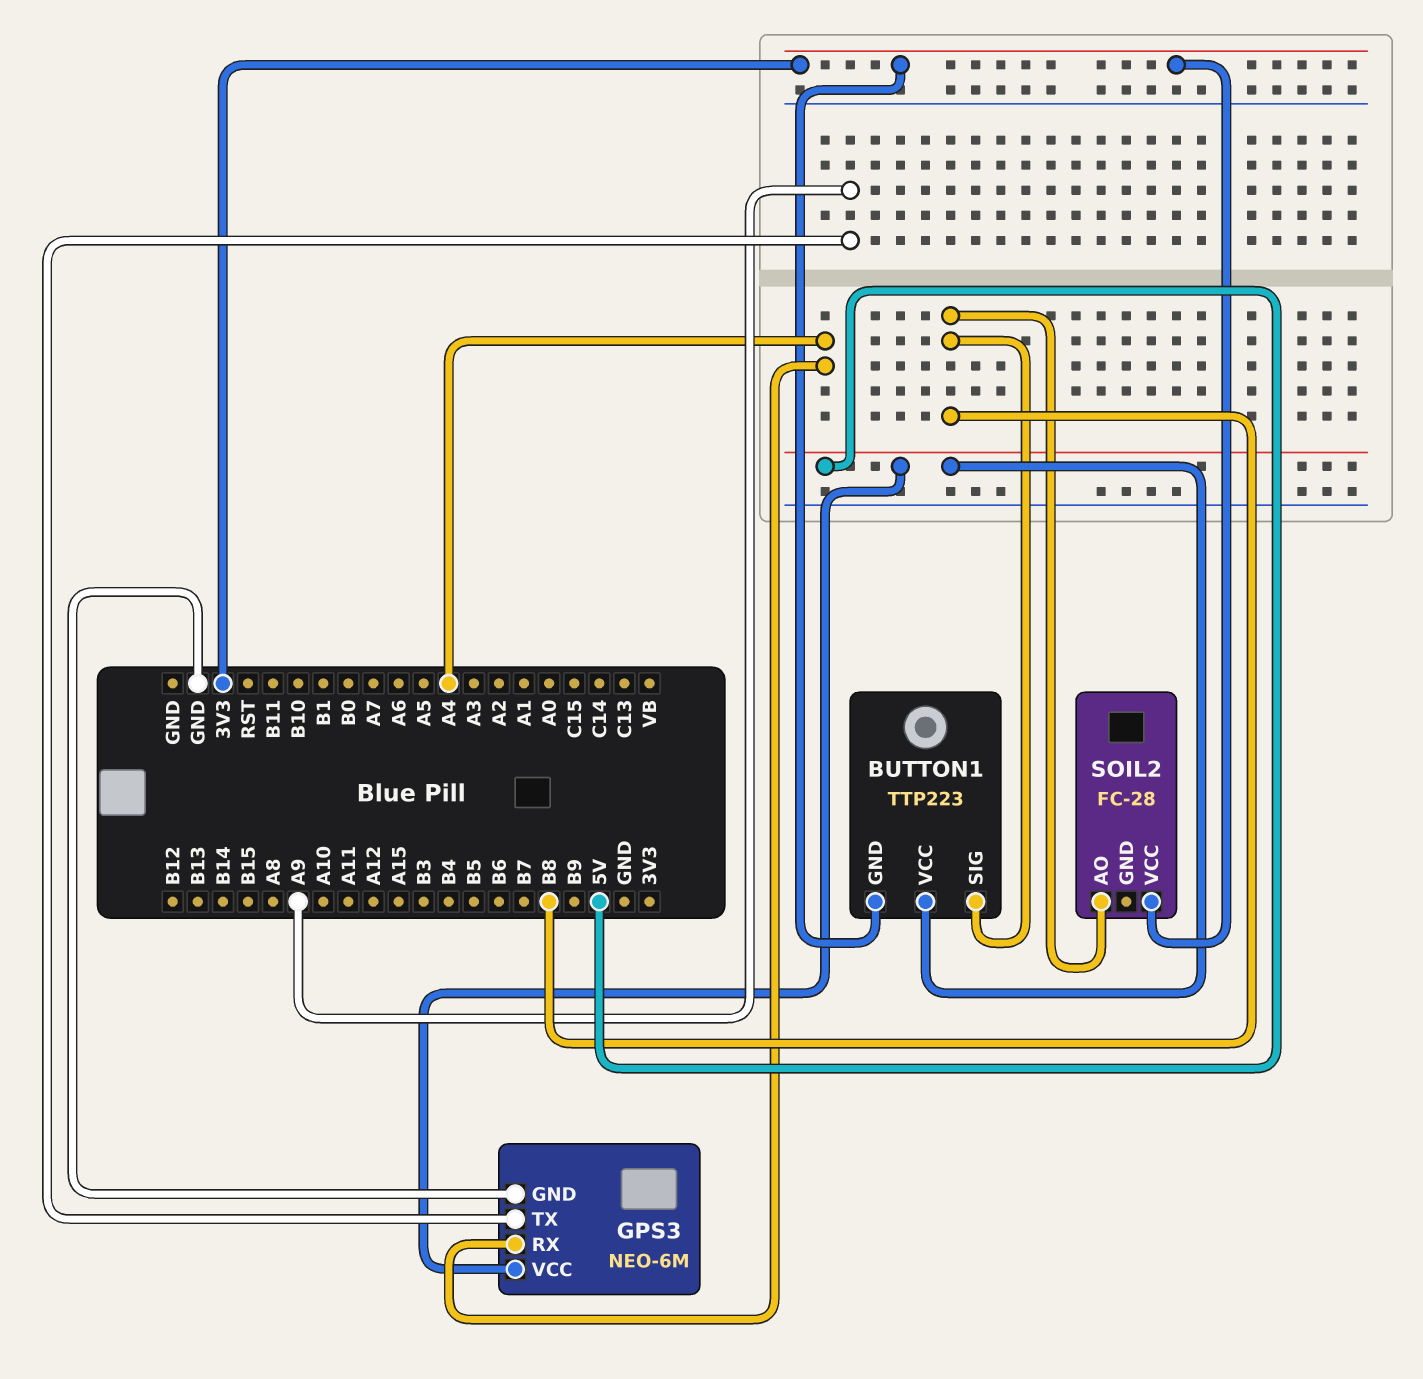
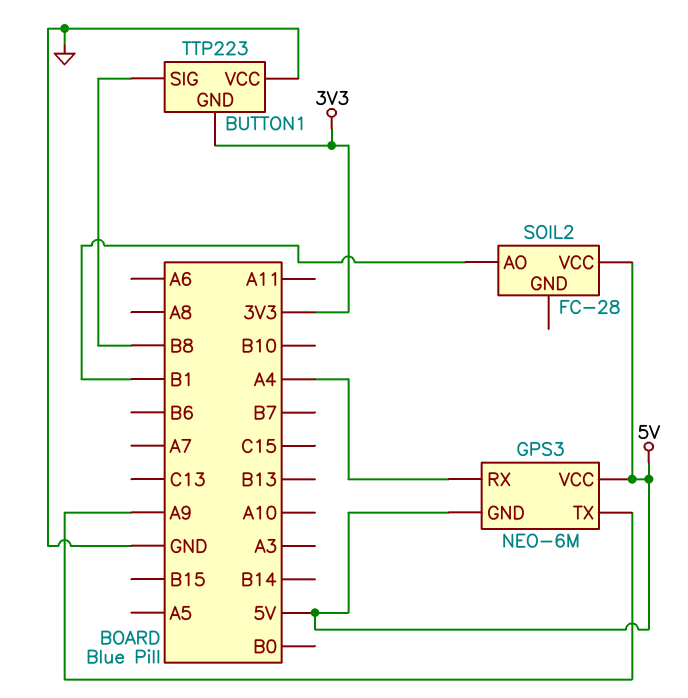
BUTTON1 pin VCC: 5V -> GND
GPS3 pin GND: GND -> 5V
SOIL2 pin AO: B8 -> B1
SOIL2 pin VCC: 3V3 -> 5V

